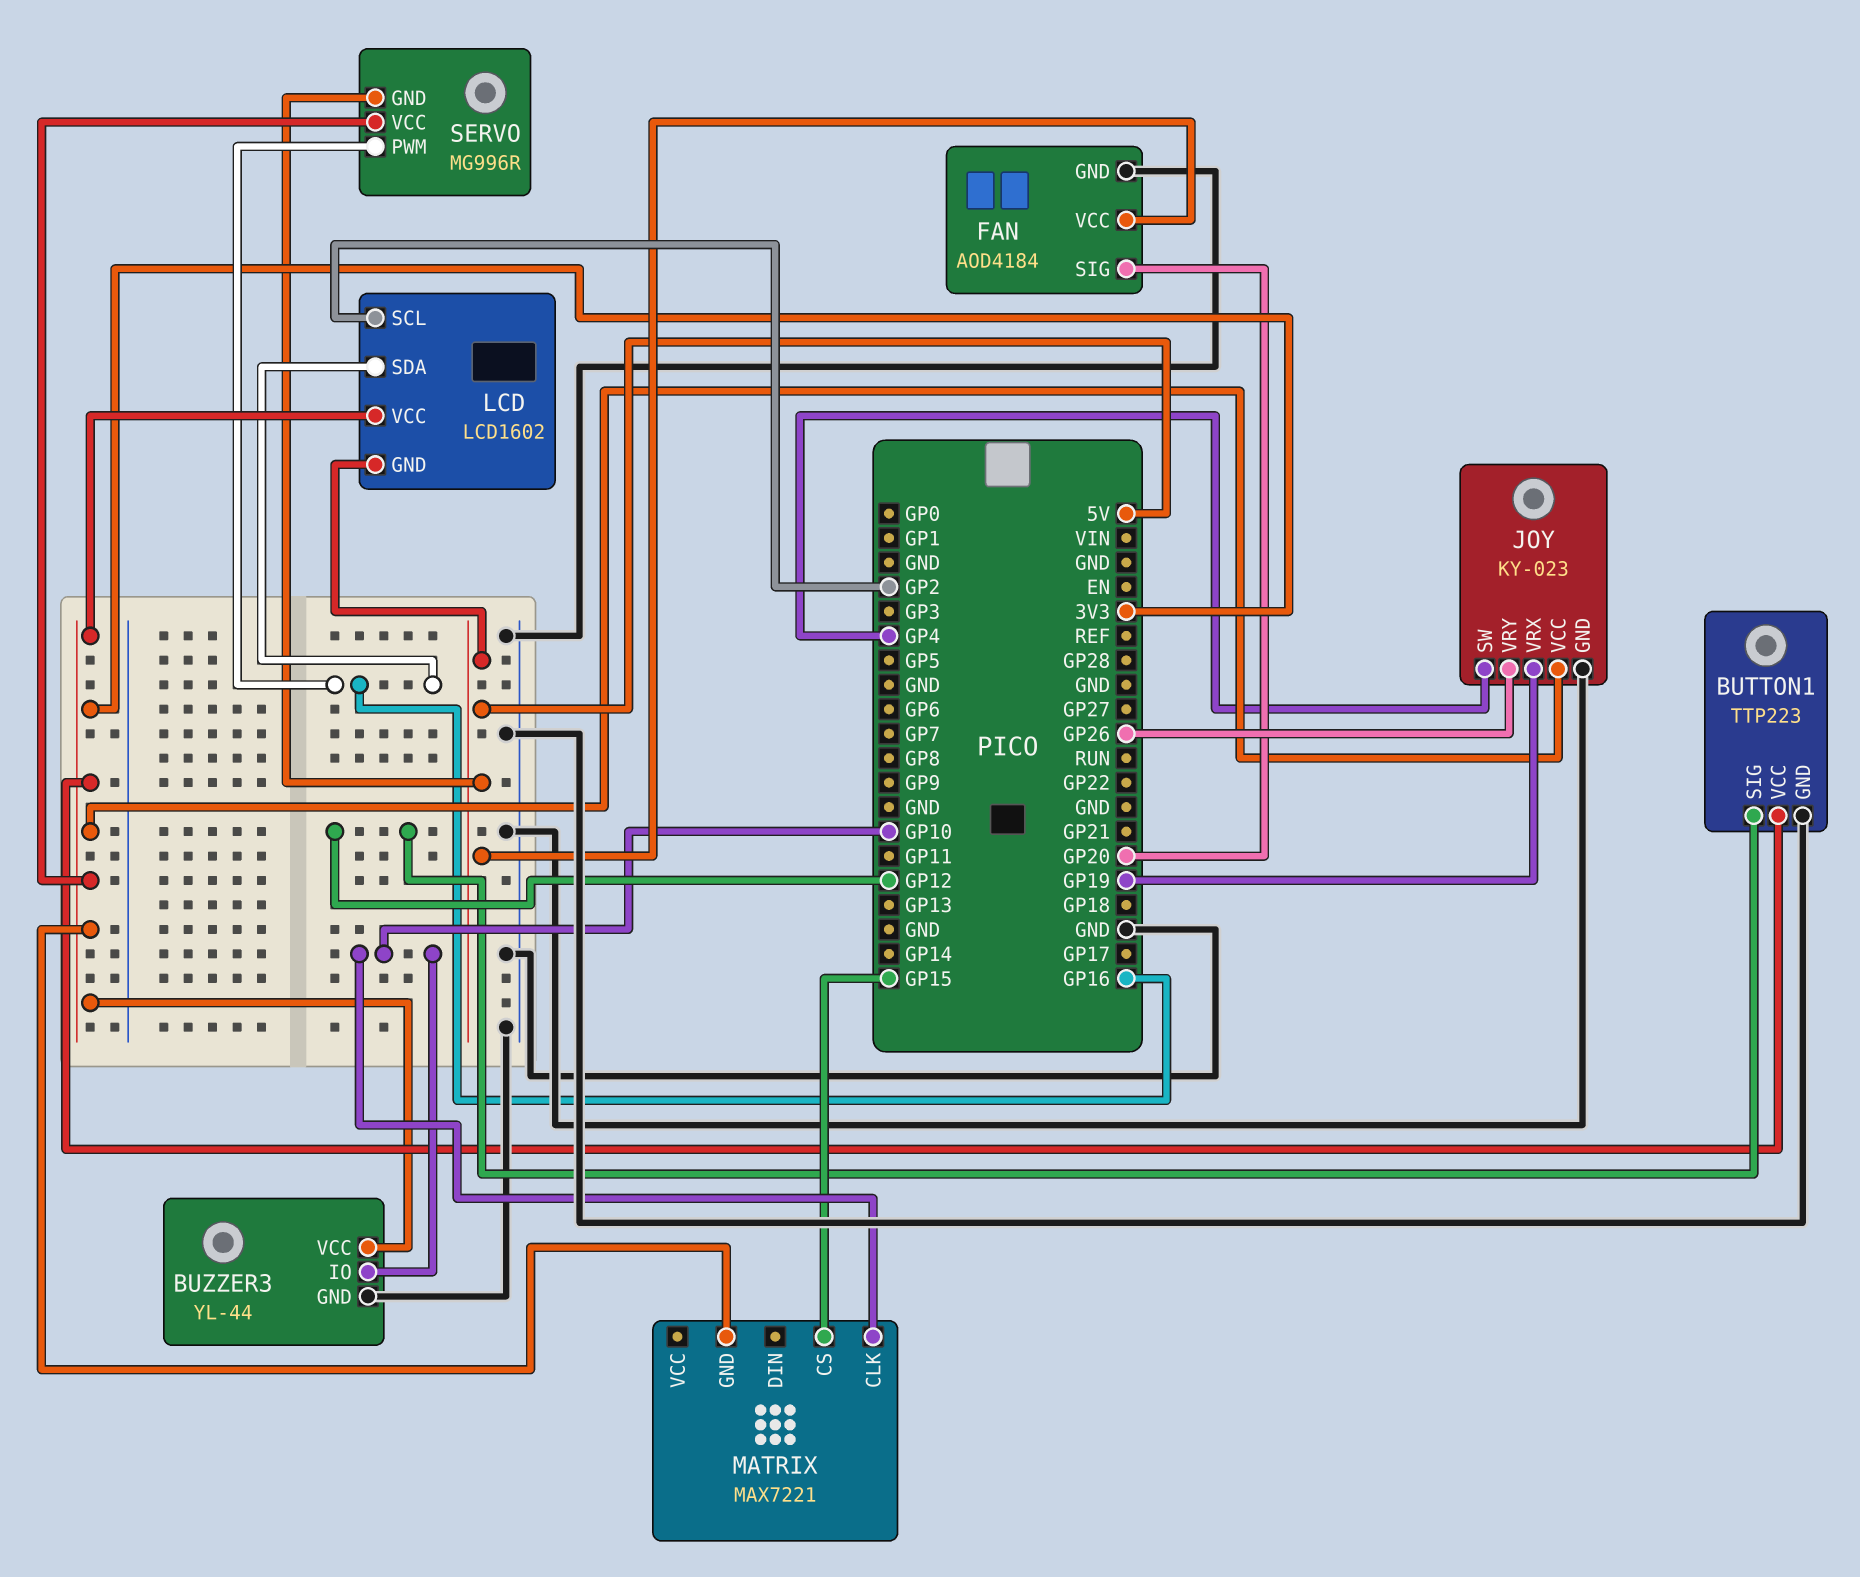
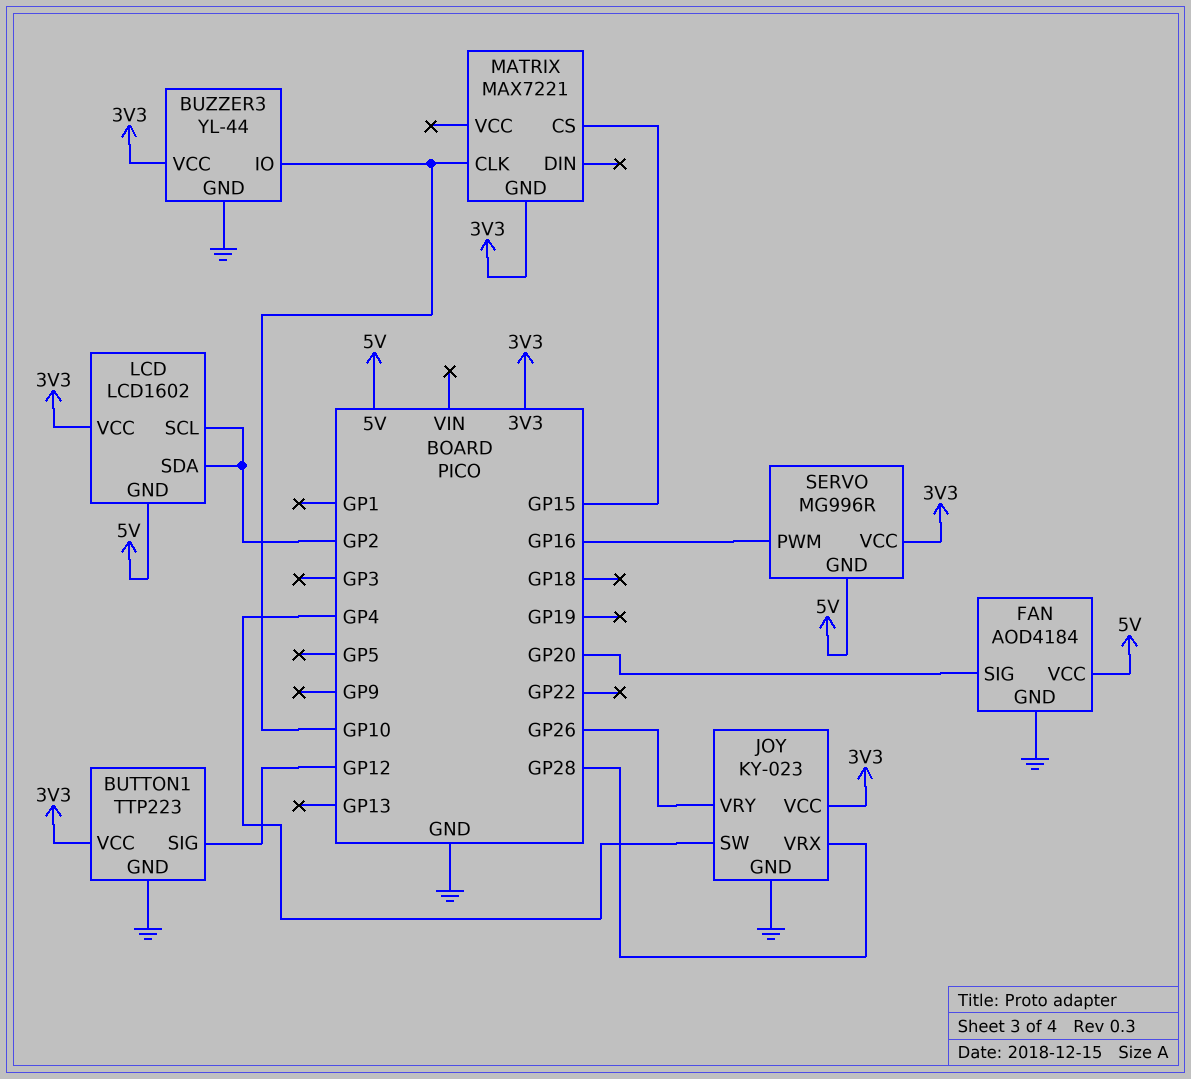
JOY pin VRX: GP19 -> GP28
LCD pin SDA: GP16 -> GP2

